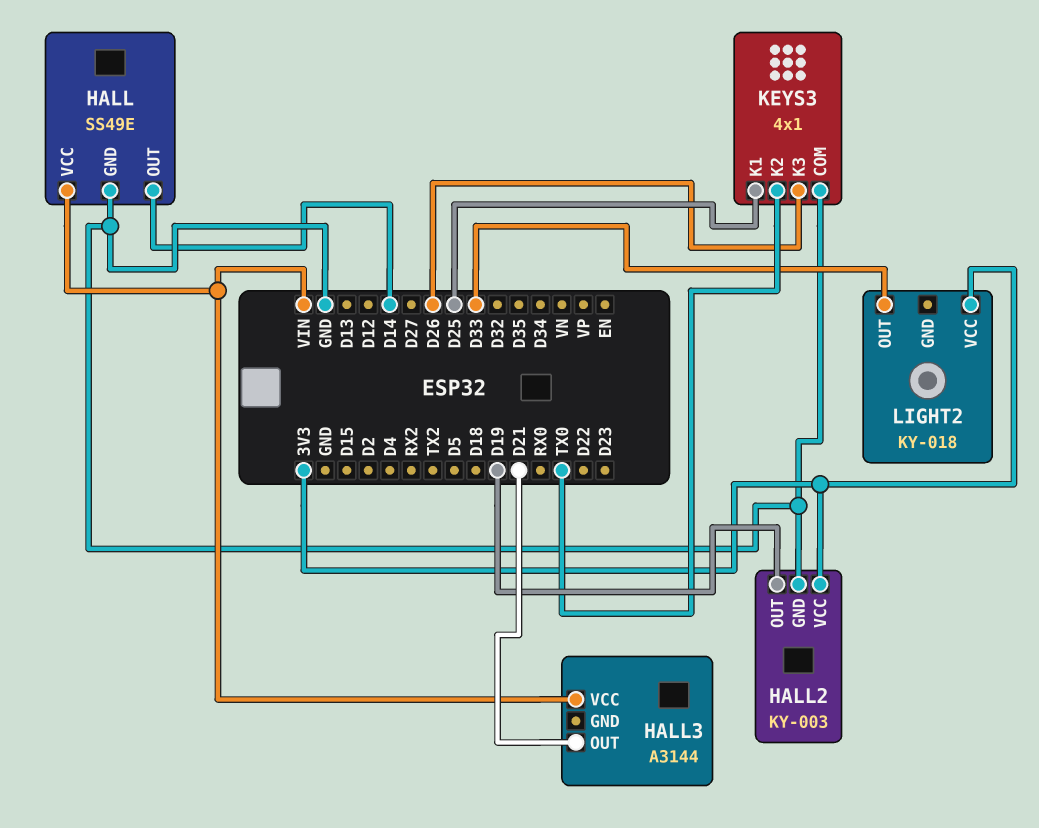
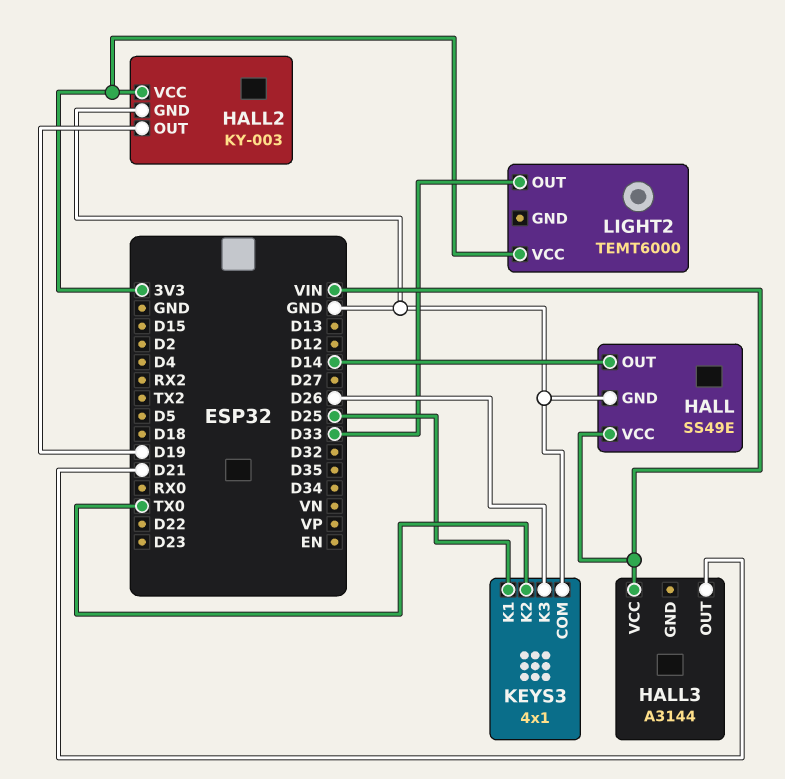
LIGHT2: KY-018 -> TEMT6000

